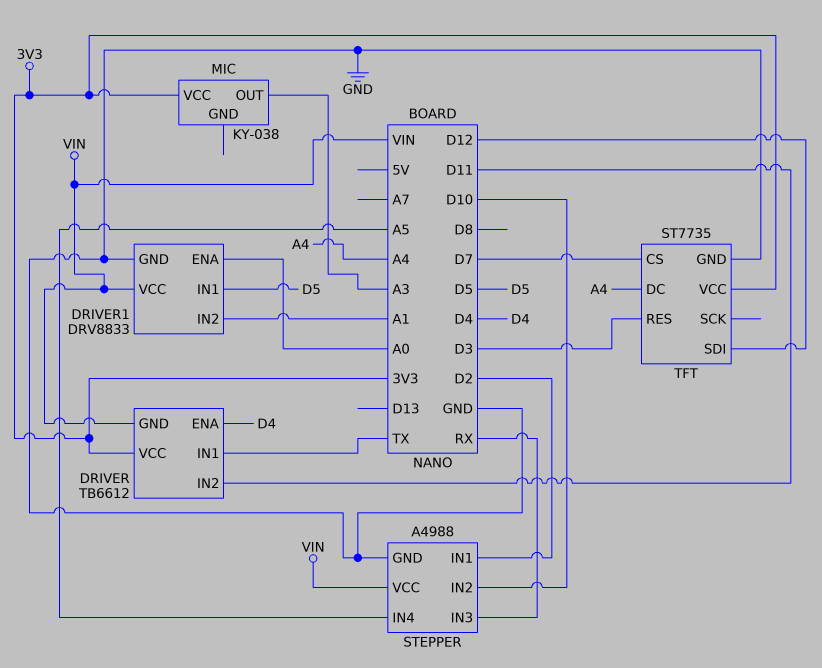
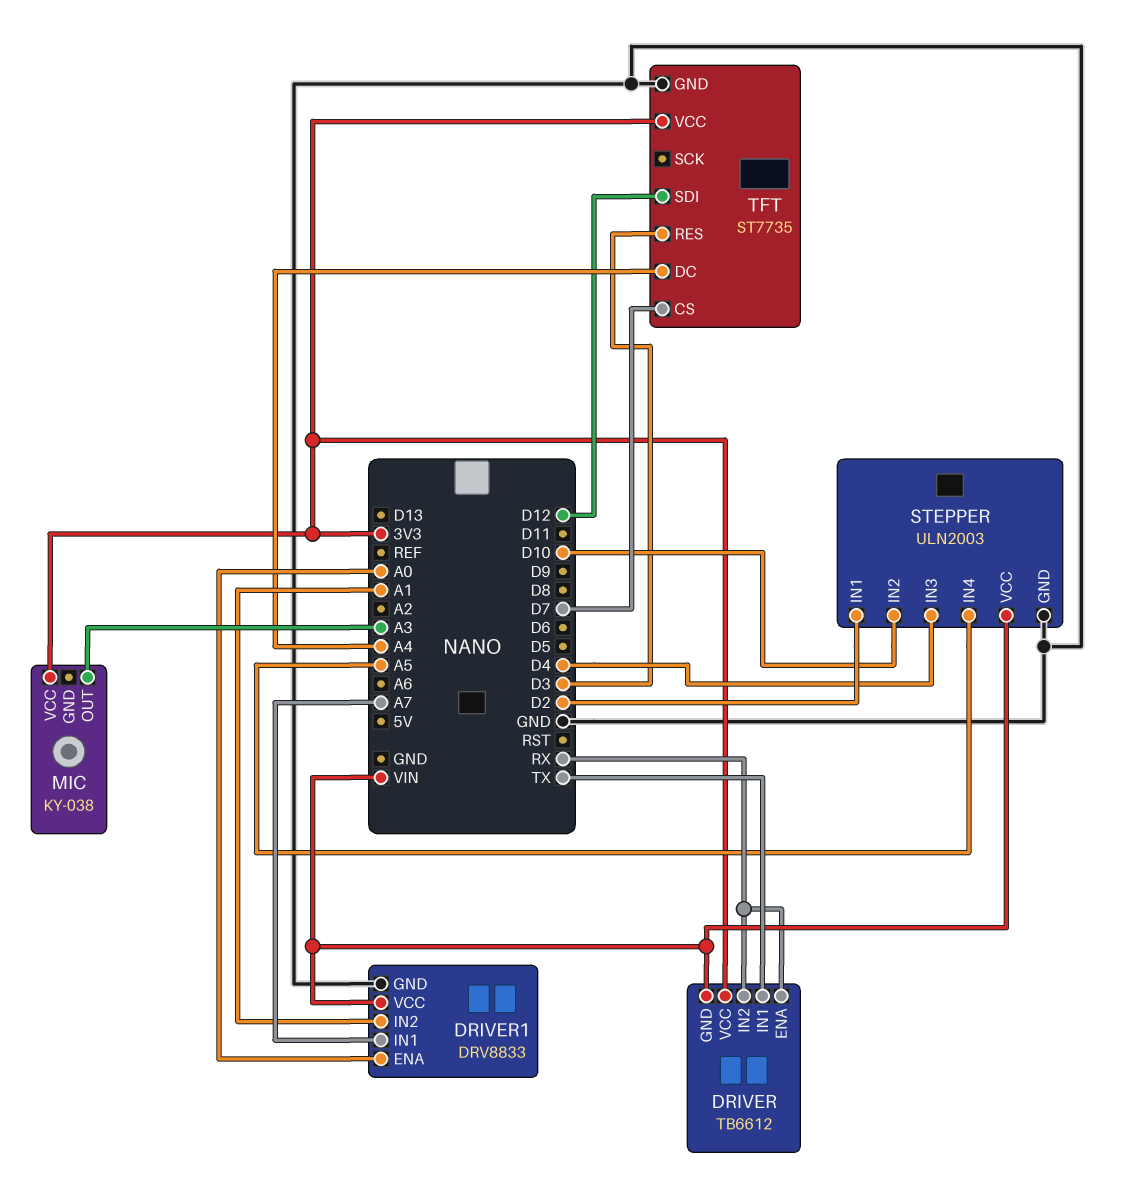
DRIVER pin ENA: D4 -> RX
DRIVER pin IN2: D11 -> RX
DRIVER1 pin IN1: D5 -> A7
STEPPER: A4988 -> ULN2003
STEPPER pin IN3: RX -> D4

